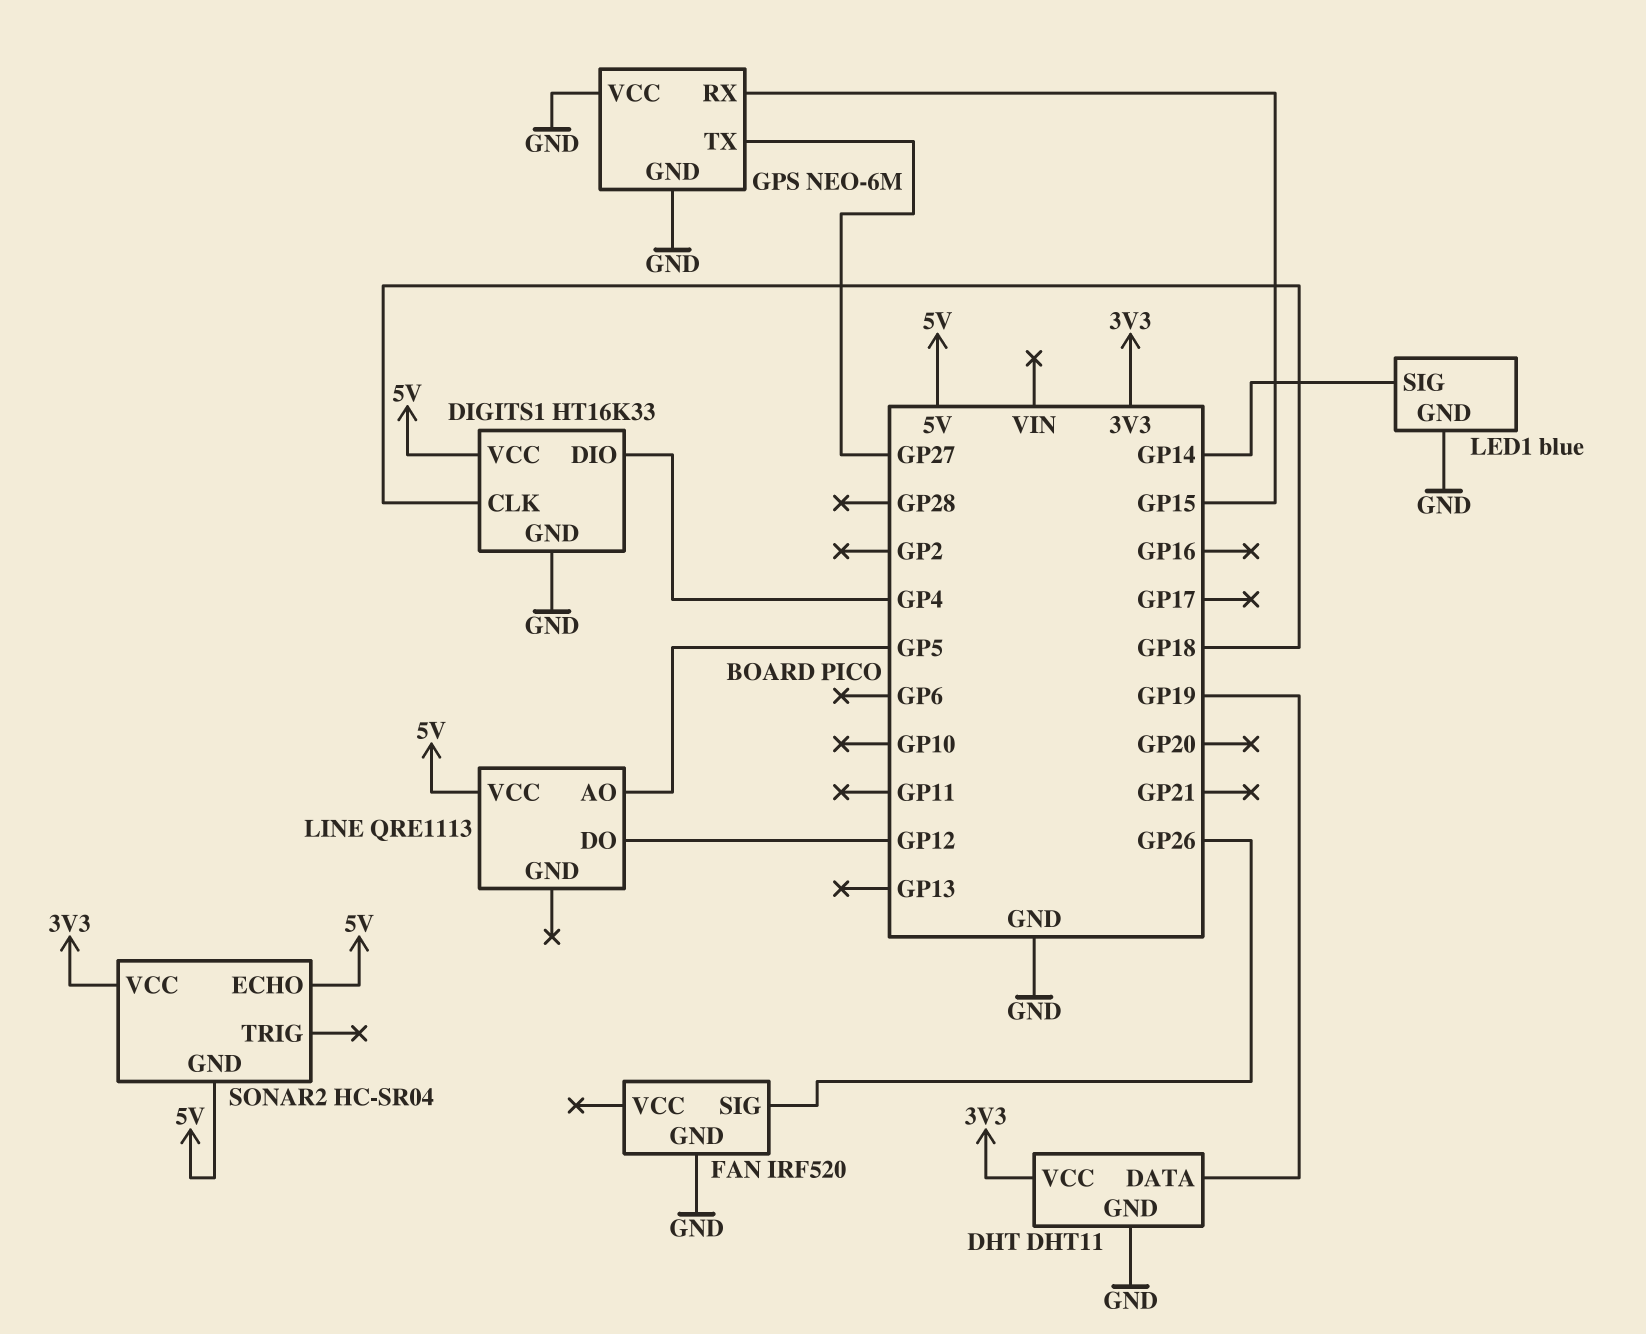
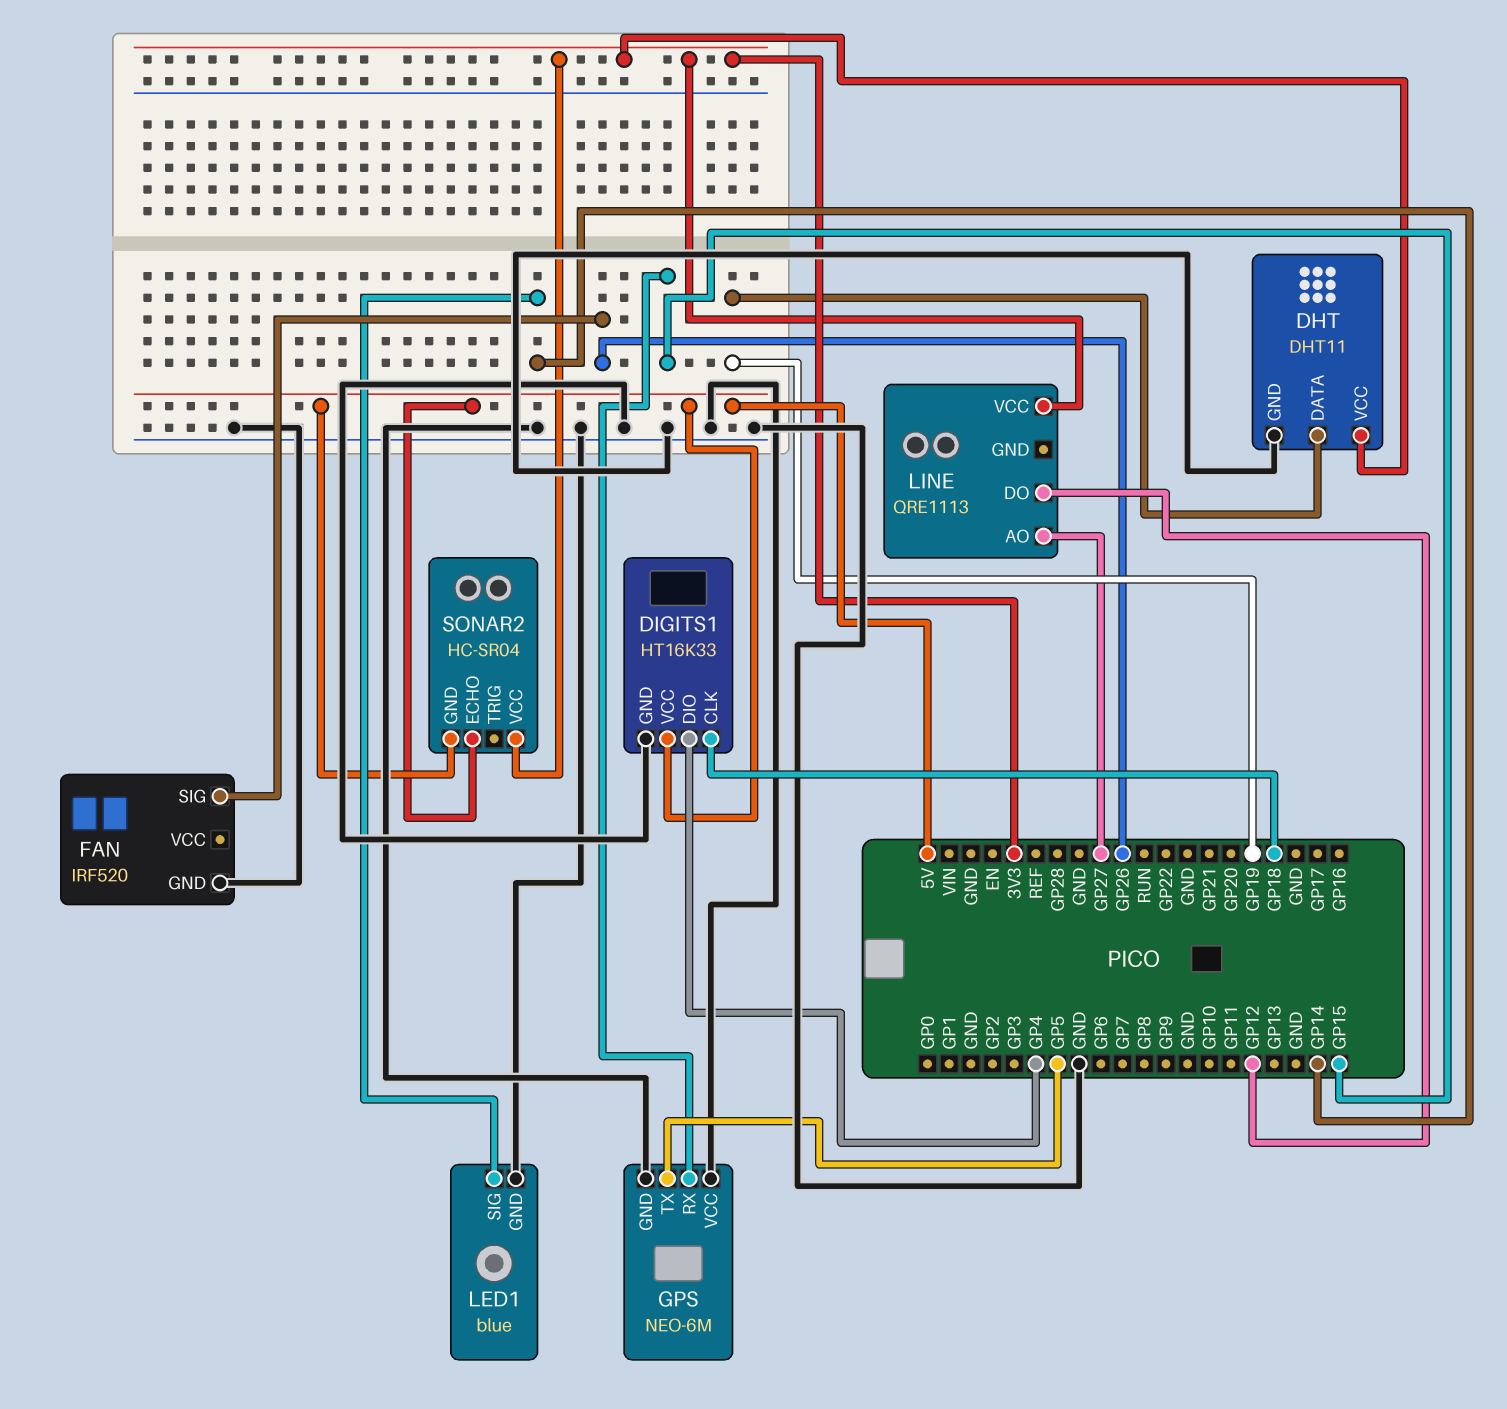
GPS pin TX: GP27 -> GP5
LINE pin AO: GP5 -> GP27
LINE pin VCC: 5V -> 3V3

